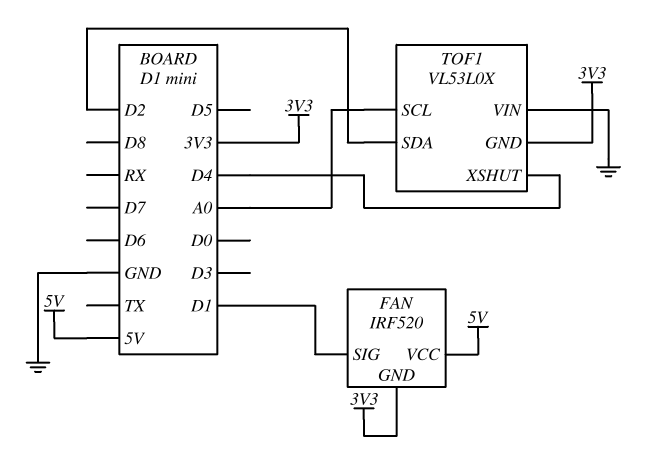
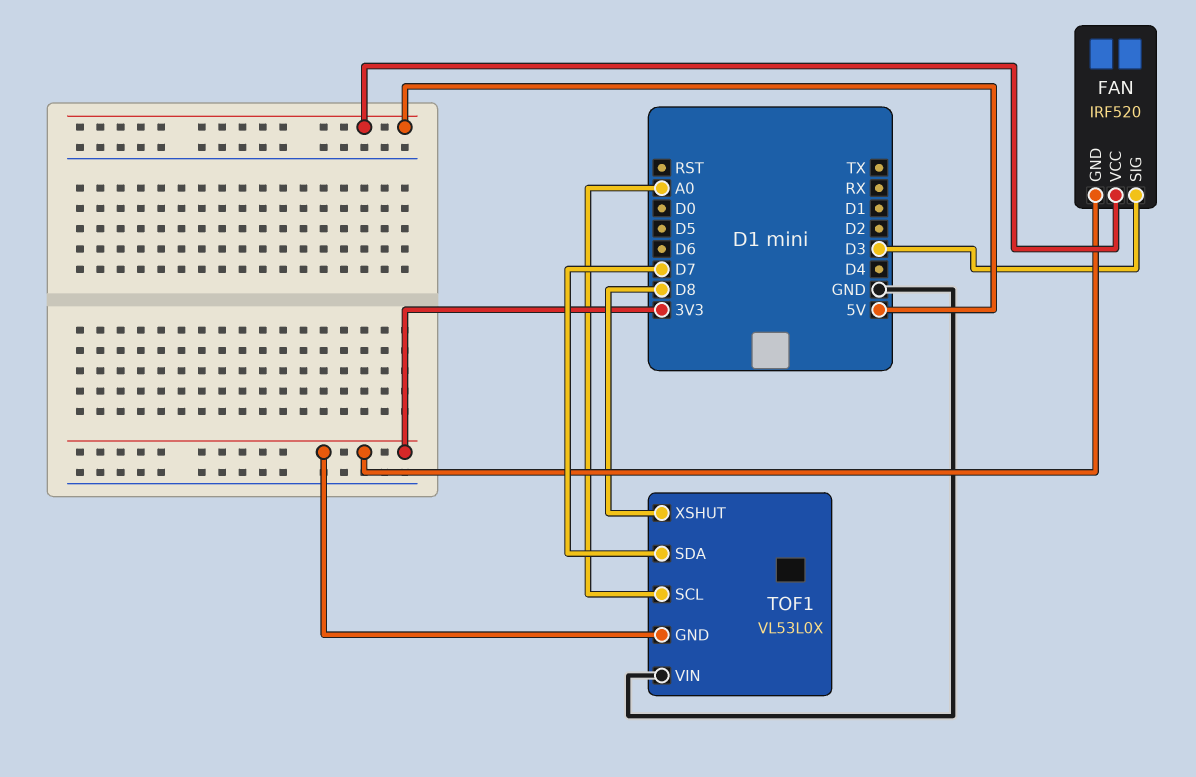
FAN pin SIG: D1 -> D3
TOF1 pin SDA: D2 -> D7
TOF1 pin XSHUT: D4 -> D8

